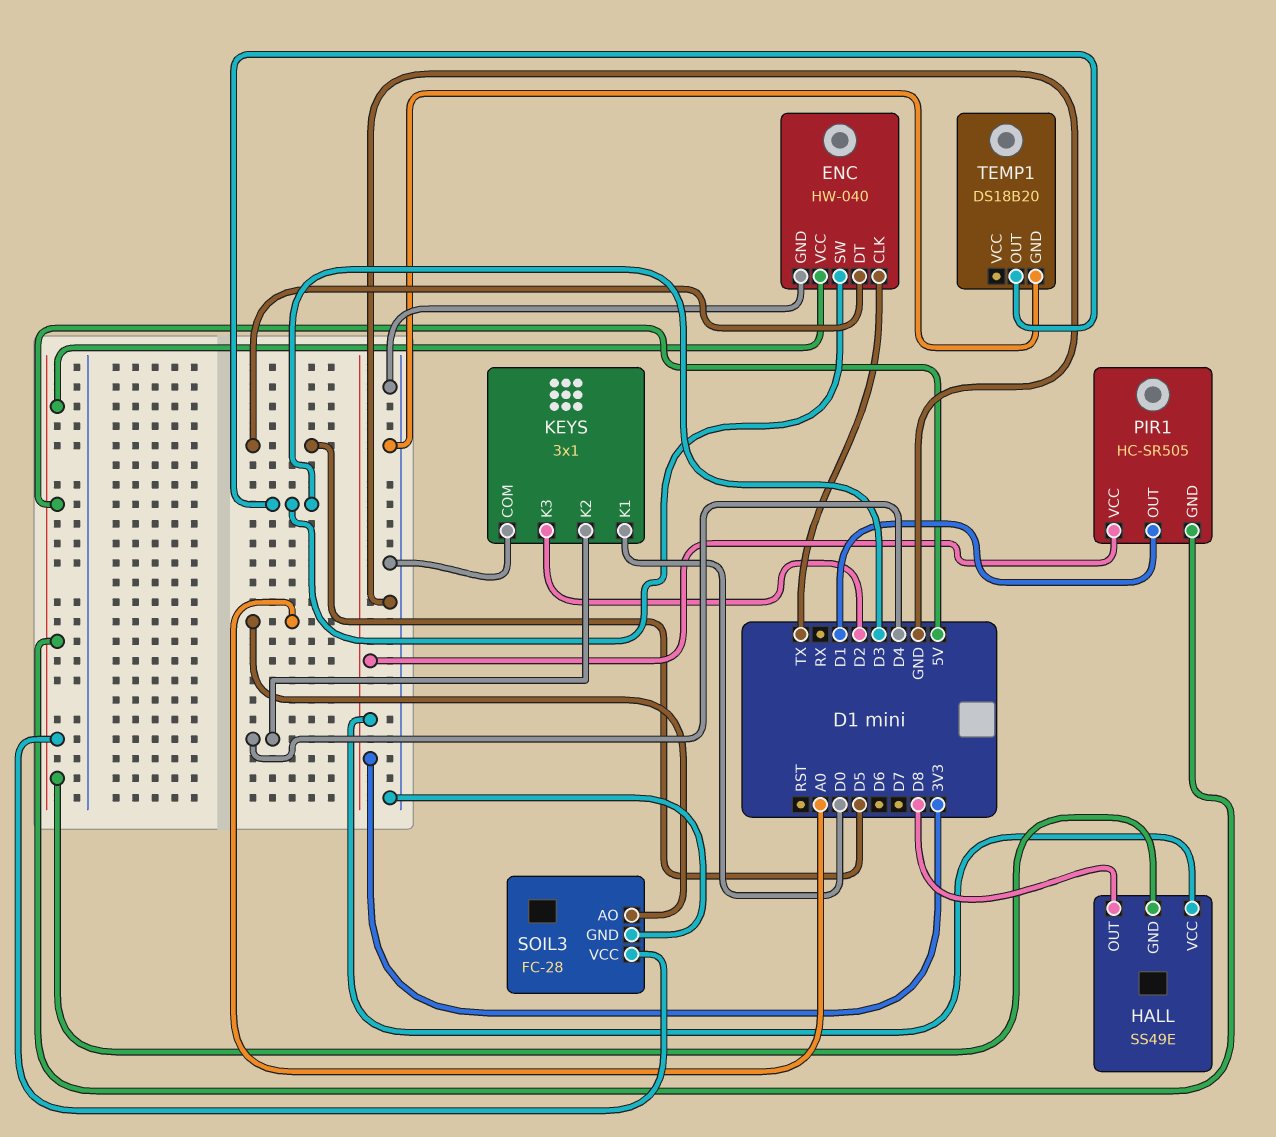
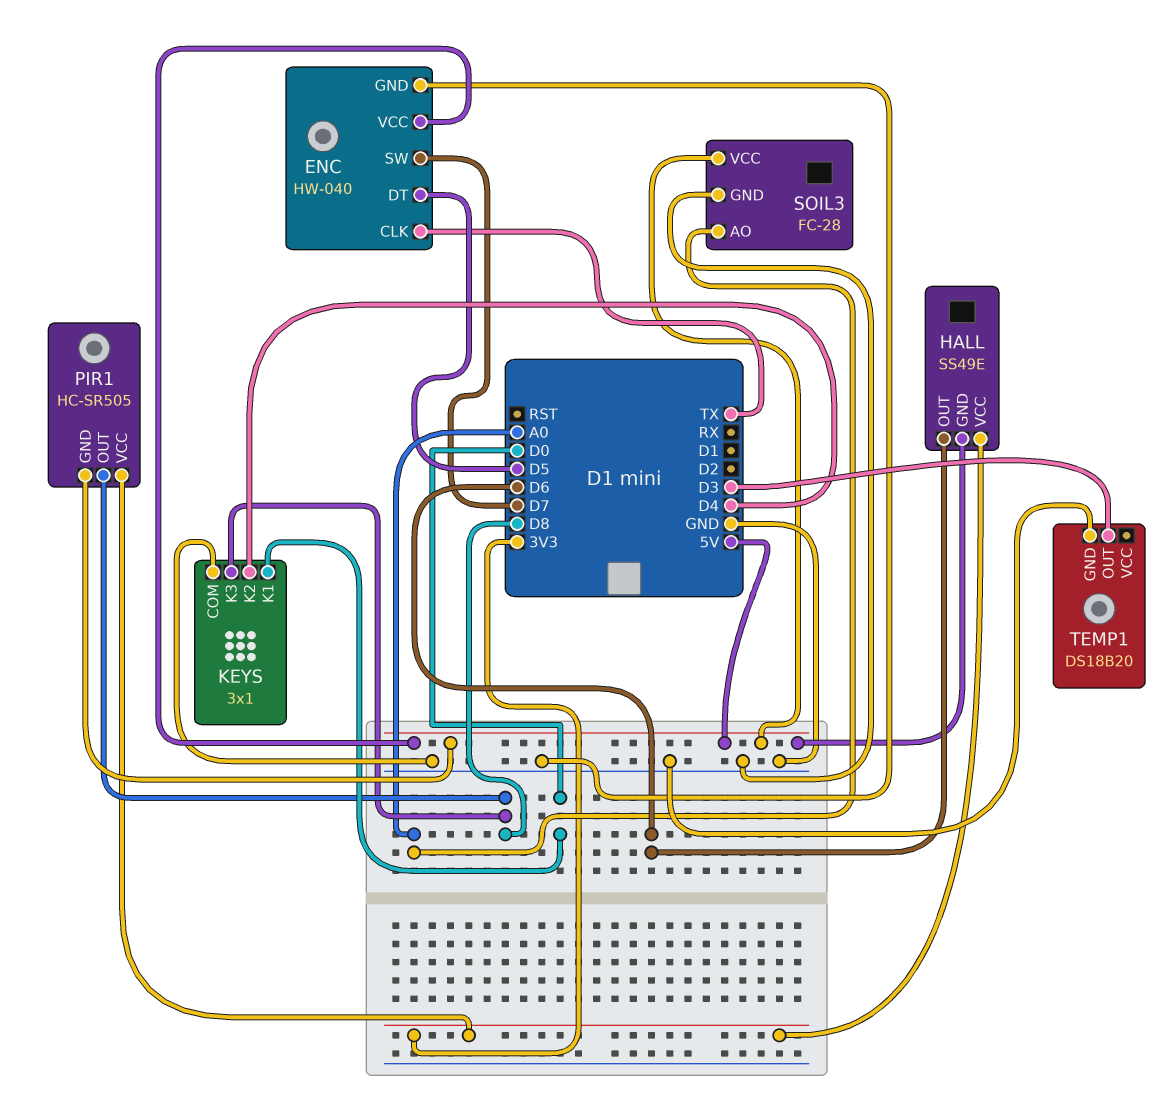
ENC pin SW: D3 -> D7
HALL pin OUT: D8 -> D6
KEYS pin K3: D2 -> D8
PIR1 pin OUT: D1 -> D8

